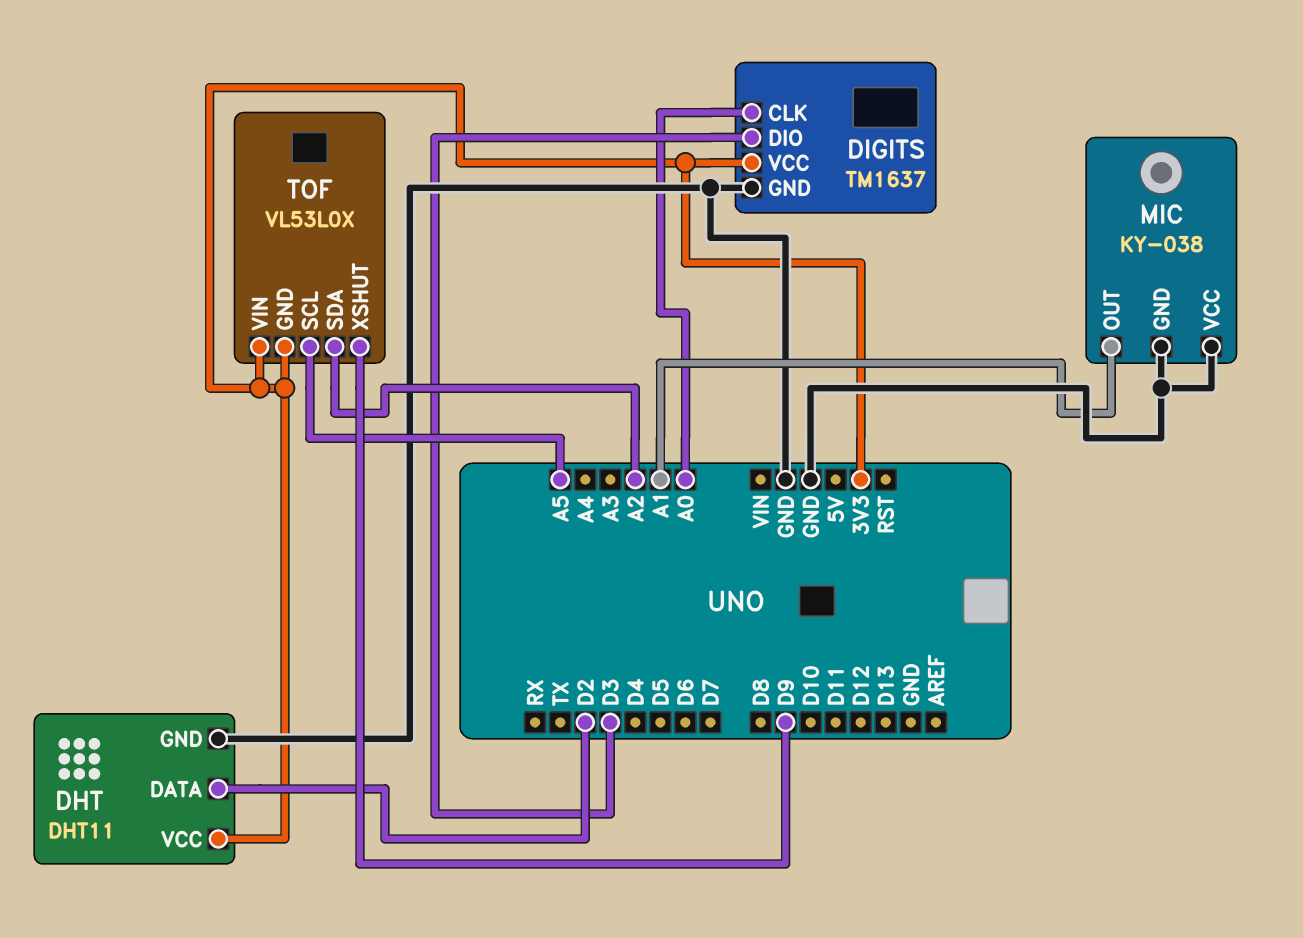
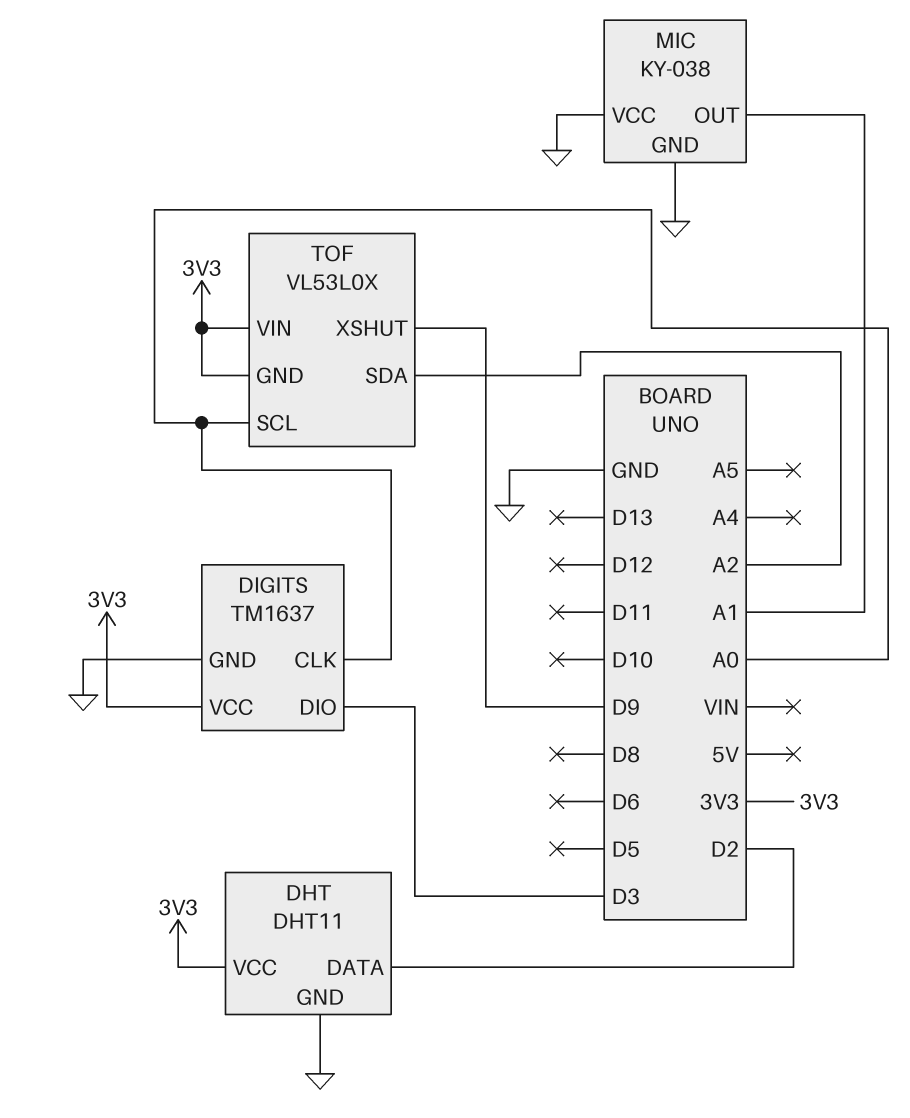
TOF pin SCL: A5 -> A0

